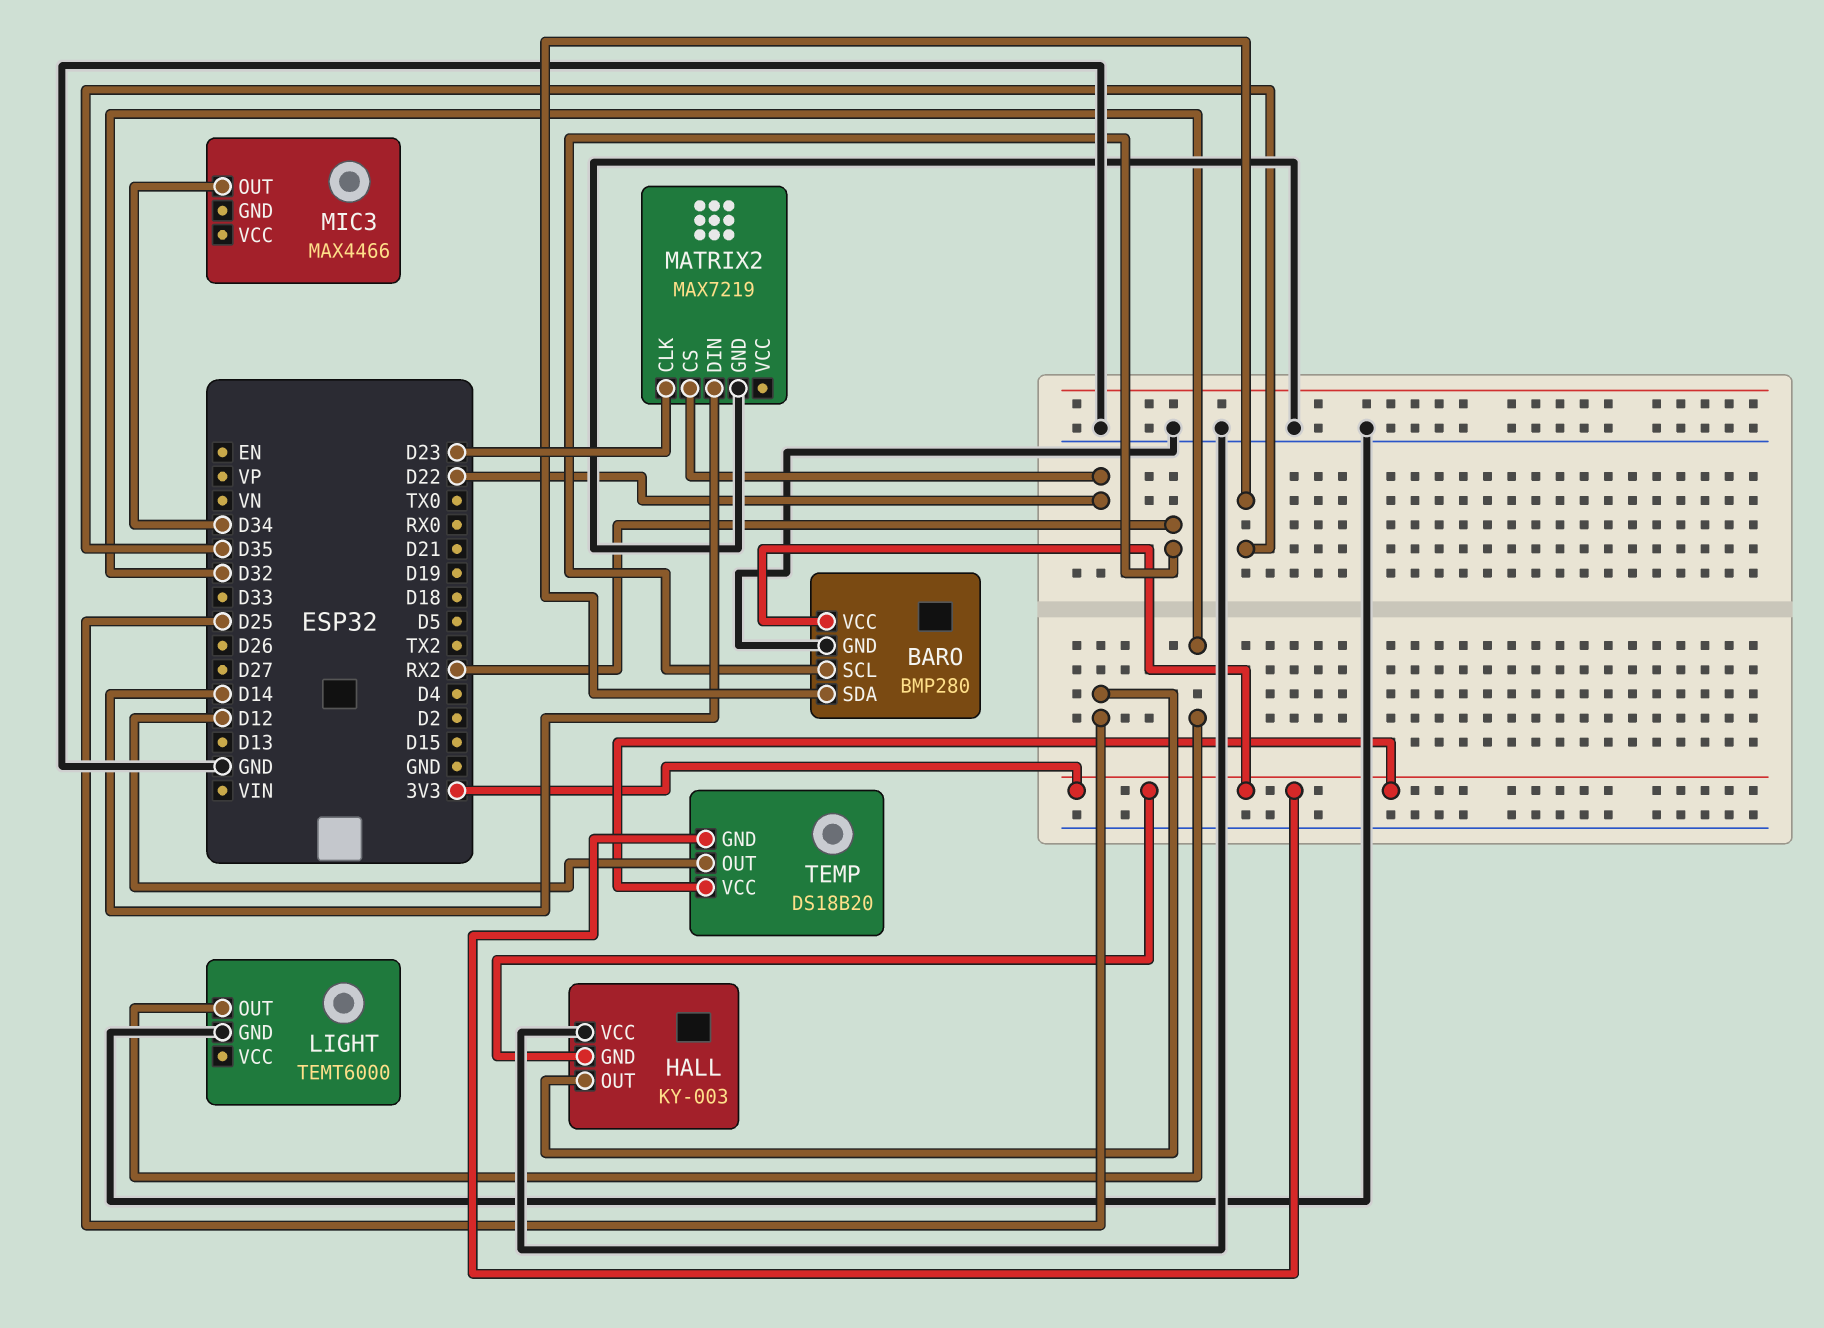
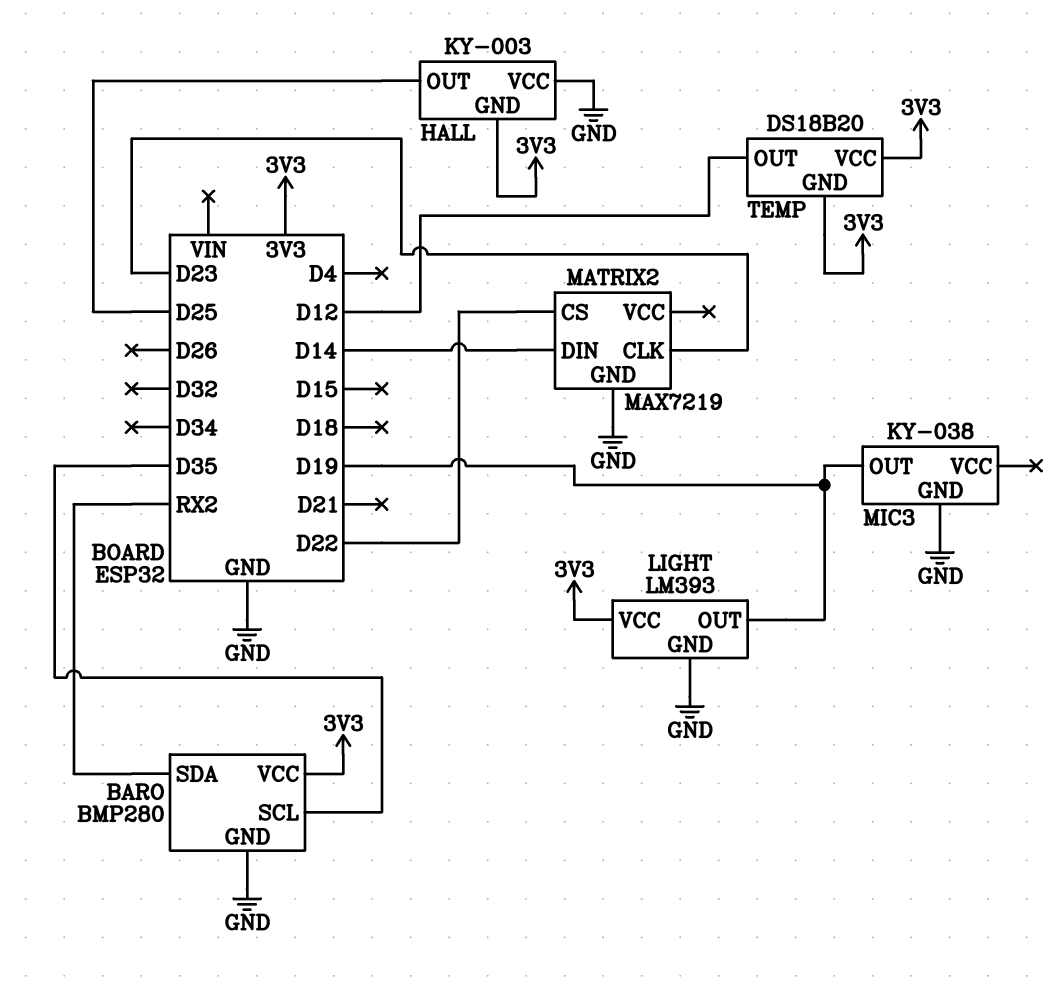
BARO pin SCL: RX2 -> D35
BARO pin SDA: D35 -> RX2
LIGHT: TEMT6000 -> LM393
LIGHT pin OUT: D32 -> D19
LIGHT pin VCC: none -> 3V3
MIC3: MAX4466 -> KY-038
MIC3 pin GND: none -> GND
MIC3 pin OUT: D34 -> D19

